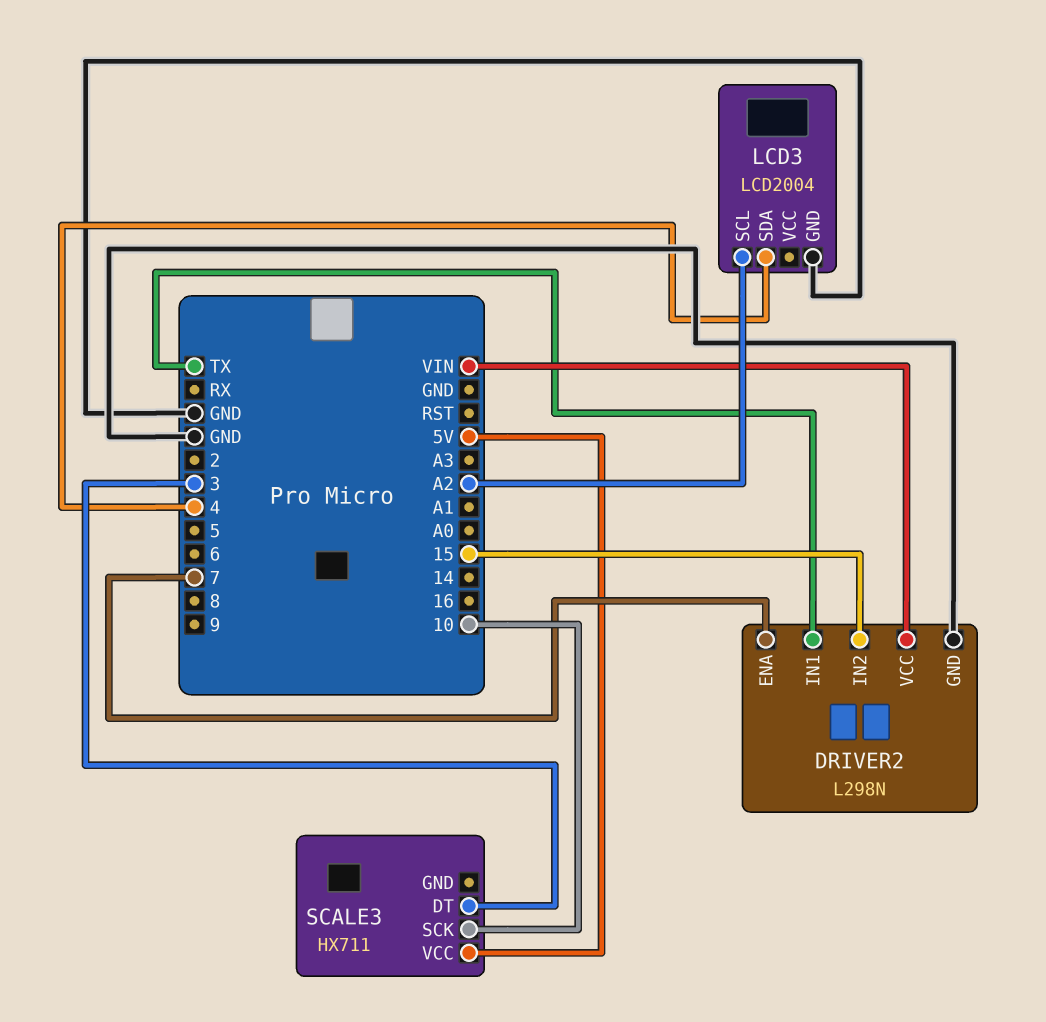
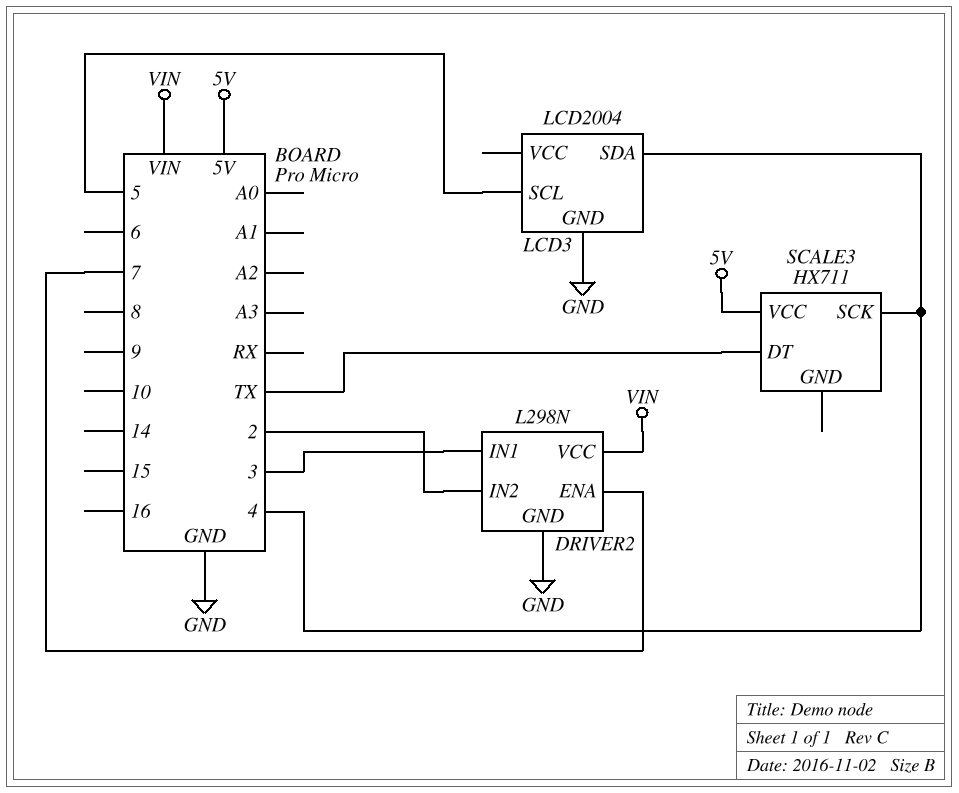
DRIVER2 pin IN1: TX -> 3
DRIVER2 pin IN2: 15 -> 2
LCD3 pin SCL: A2 -> 5
SCALE3 pin DT: 3 -> TX
SCALE3 pin SCK: 10 -> 4

